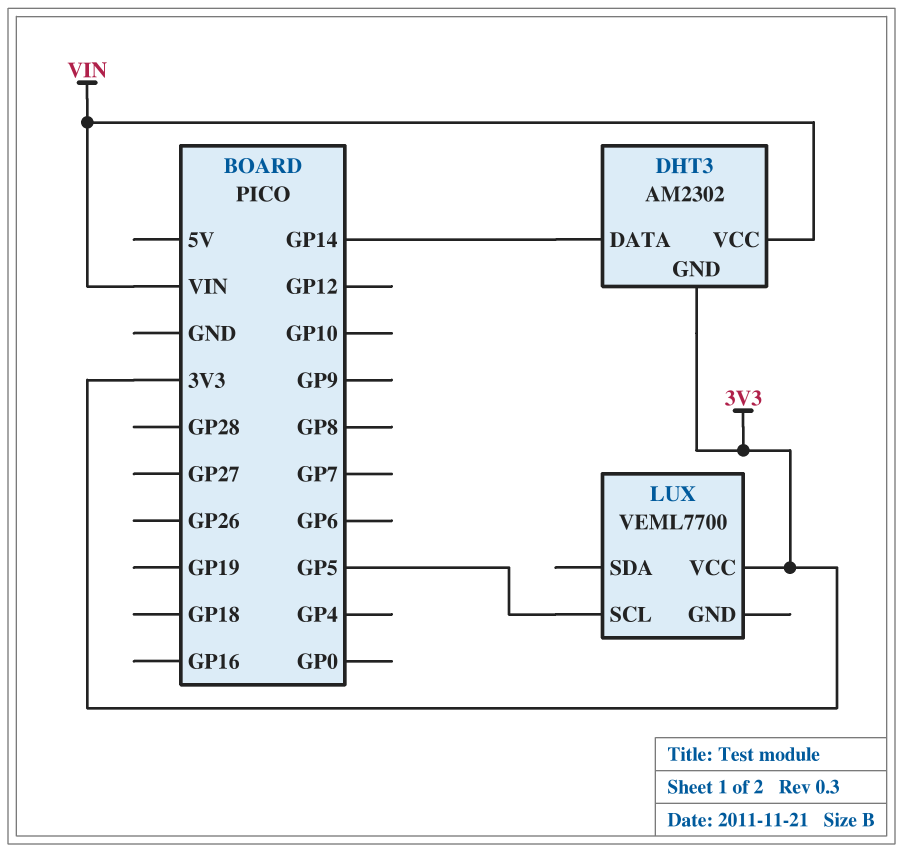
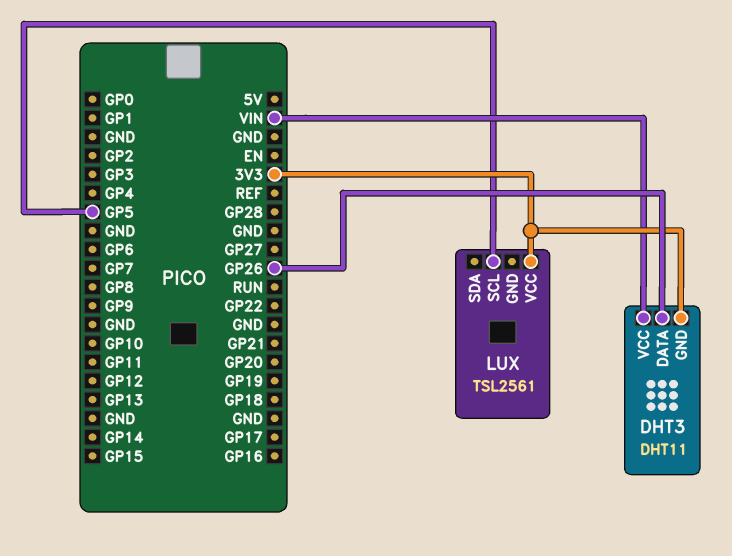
DHT3: AM2302 -> DHT11
DHT3 pin DATA: GP14 -> GP26
LUX: VEML7700 -> TSL2561

